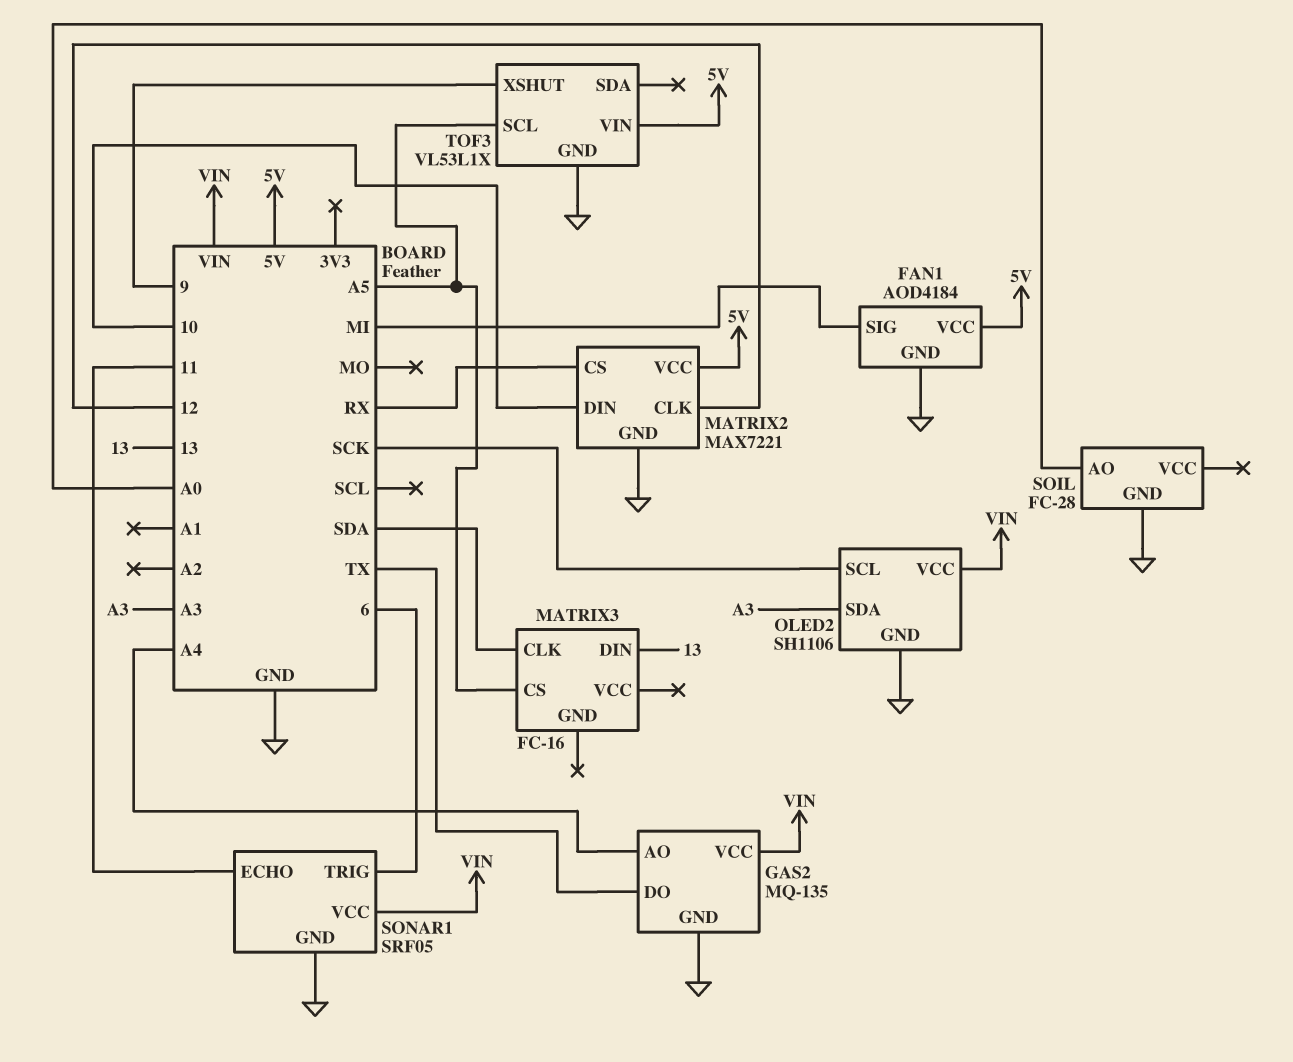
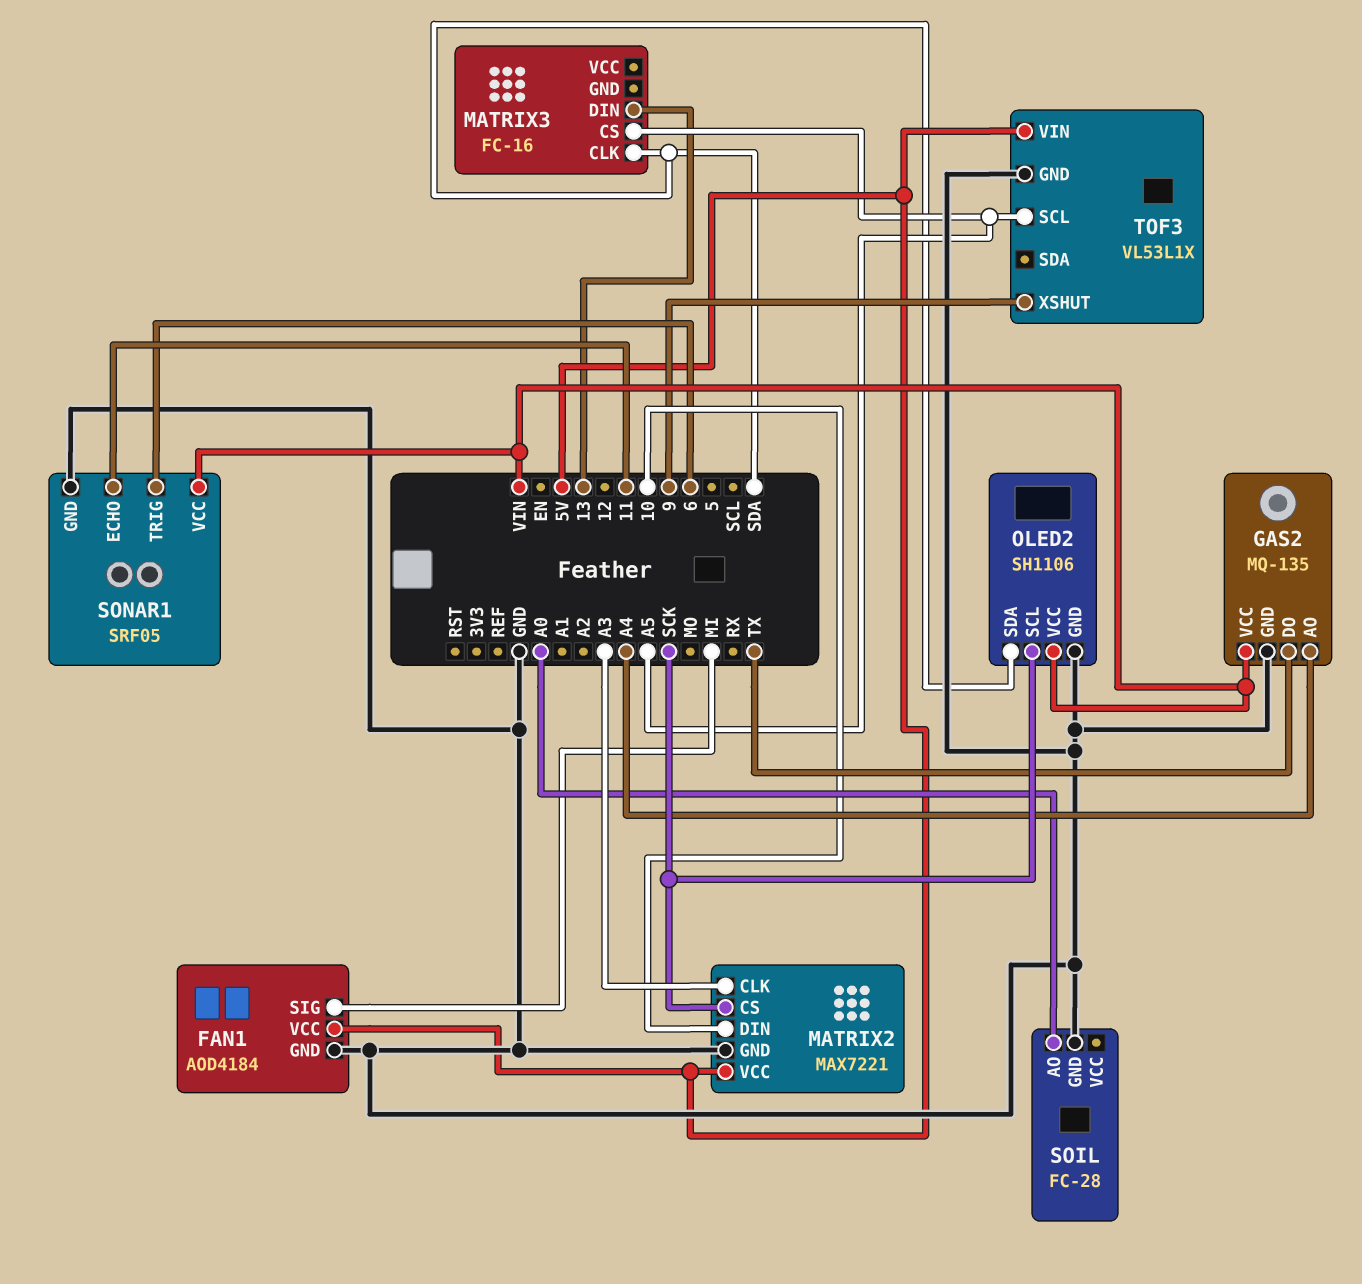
MATRIX2 pin CLK: 12 -> A3
MATRIX2 pin CS: RX -> SCK
OLED2 pin SDA: A3 -> SDA

